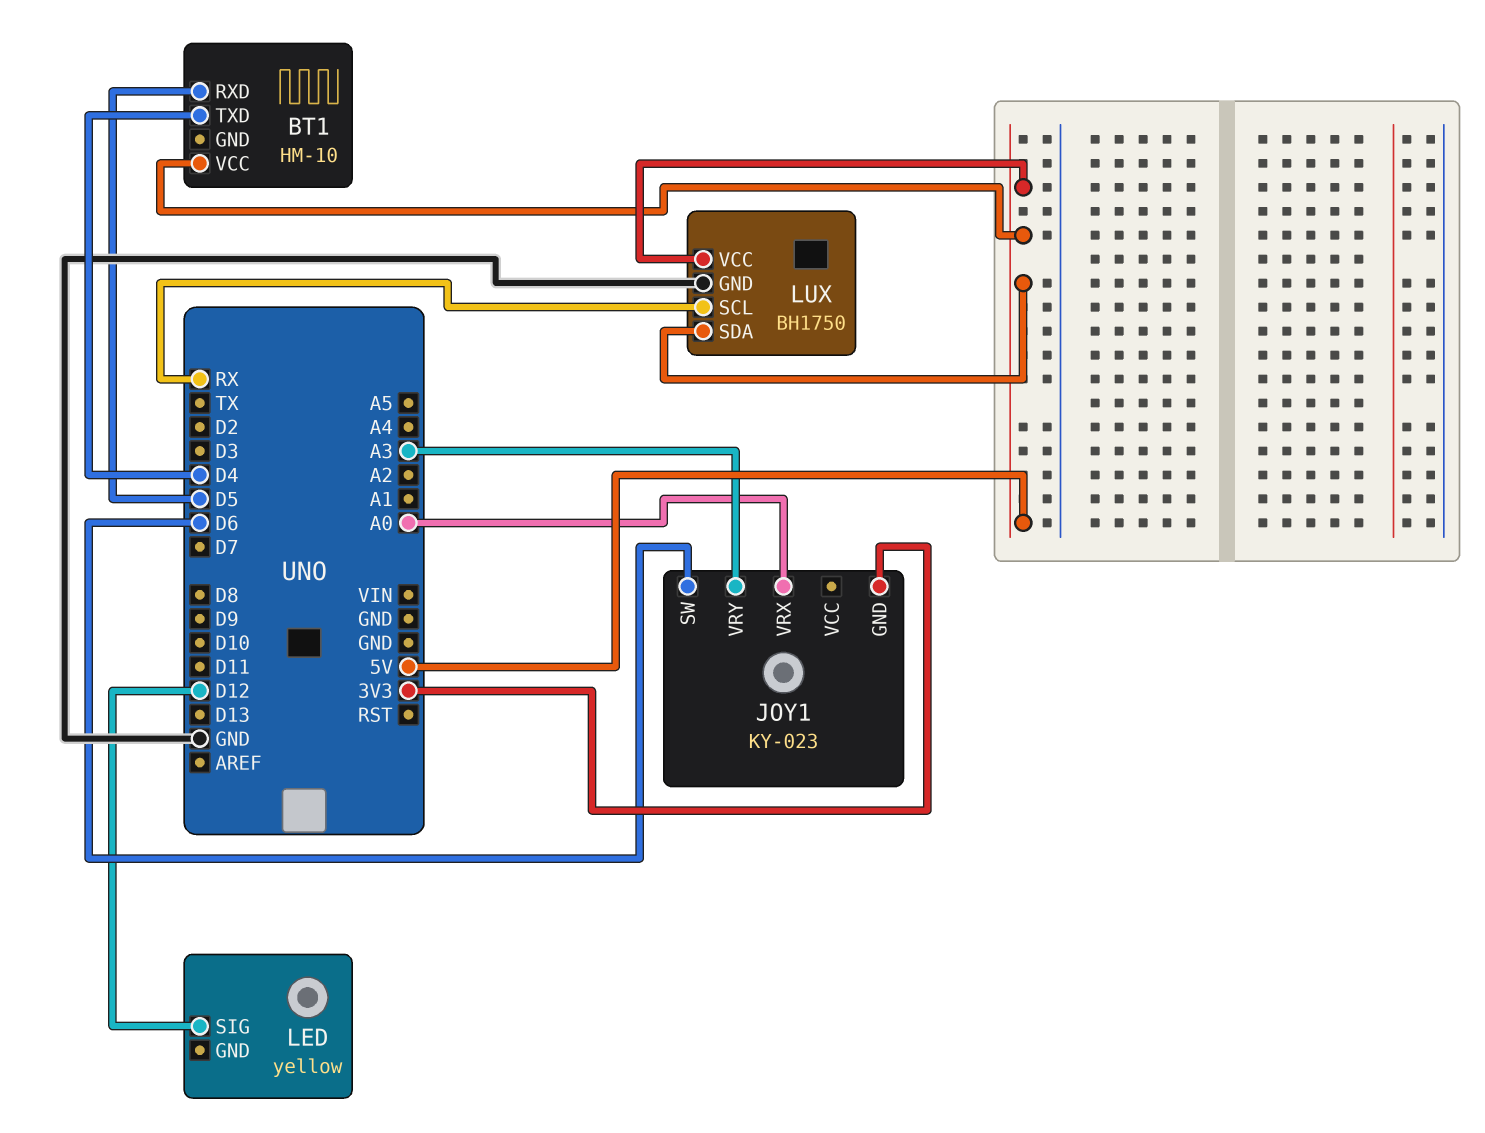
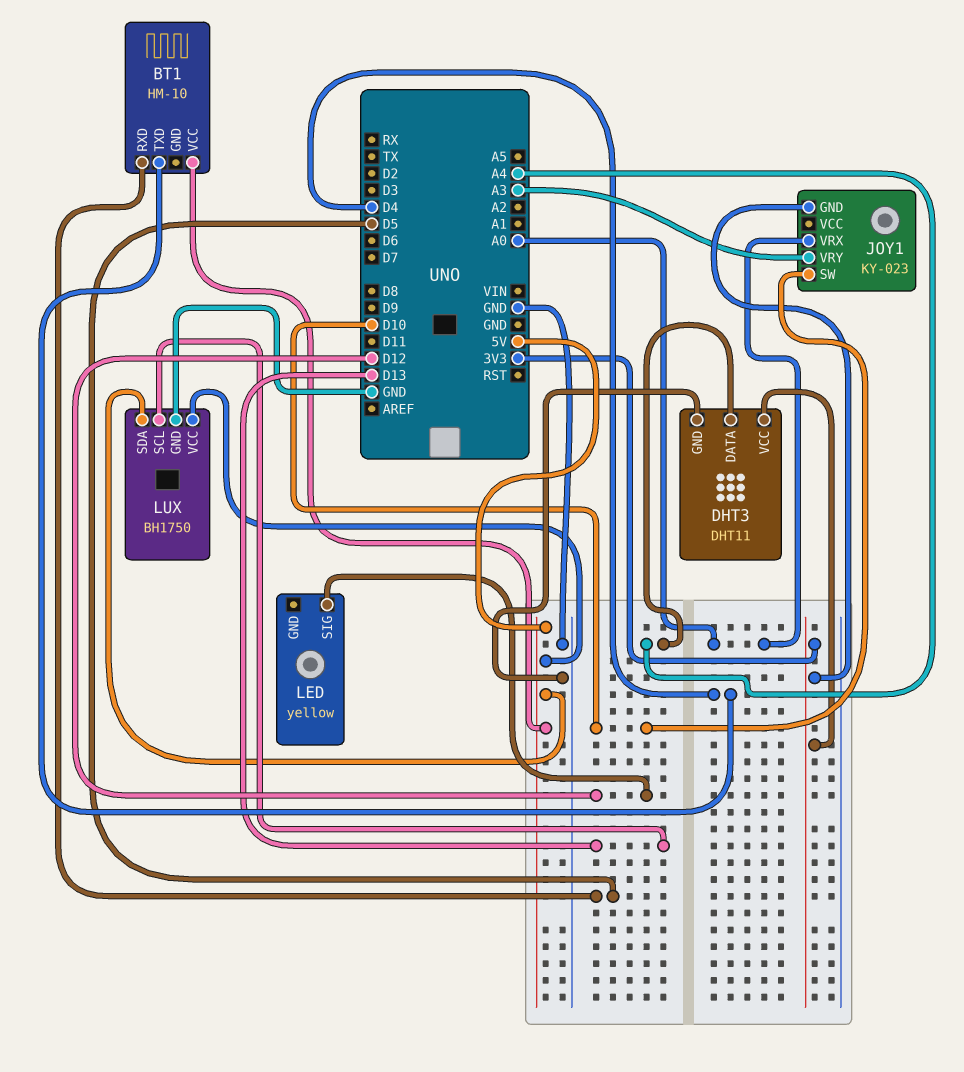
DHT3: none -> DHT11
DHT3 pin DATA: none -> A4
DHT3 pin GND: none -> GND
DHT3 pin VCC: none -> 3V3
JOY1 pin SW: D6 -> D10
LUX pin SCL: RX -> D13

